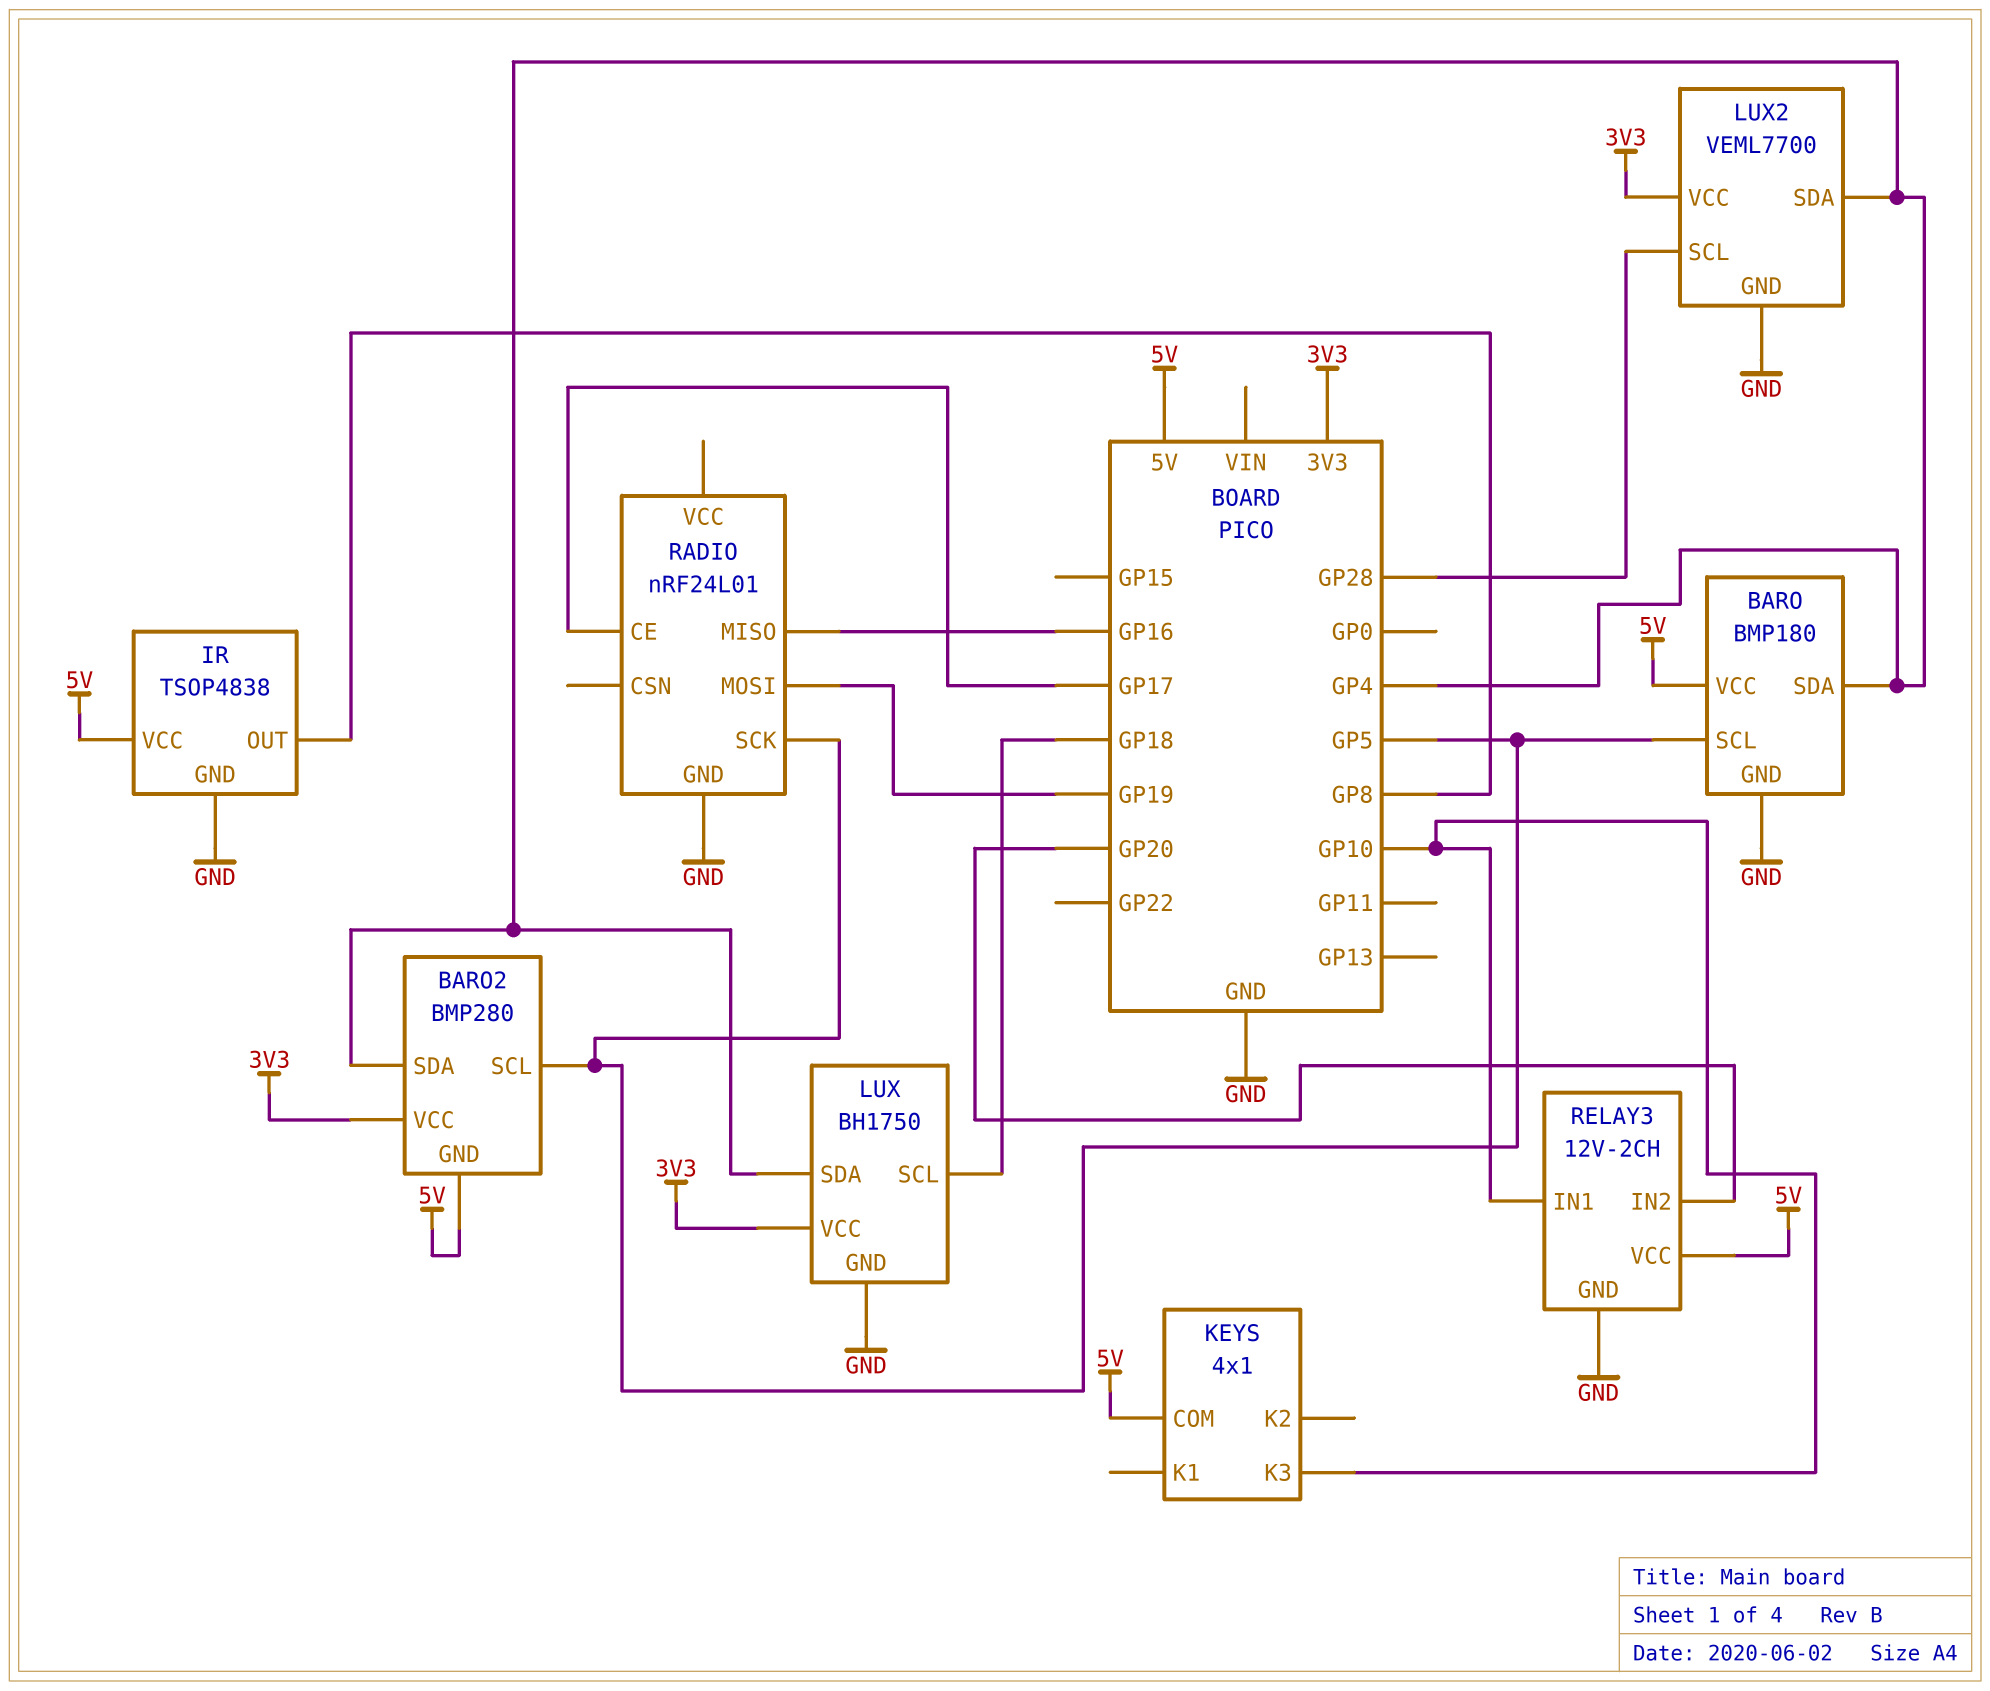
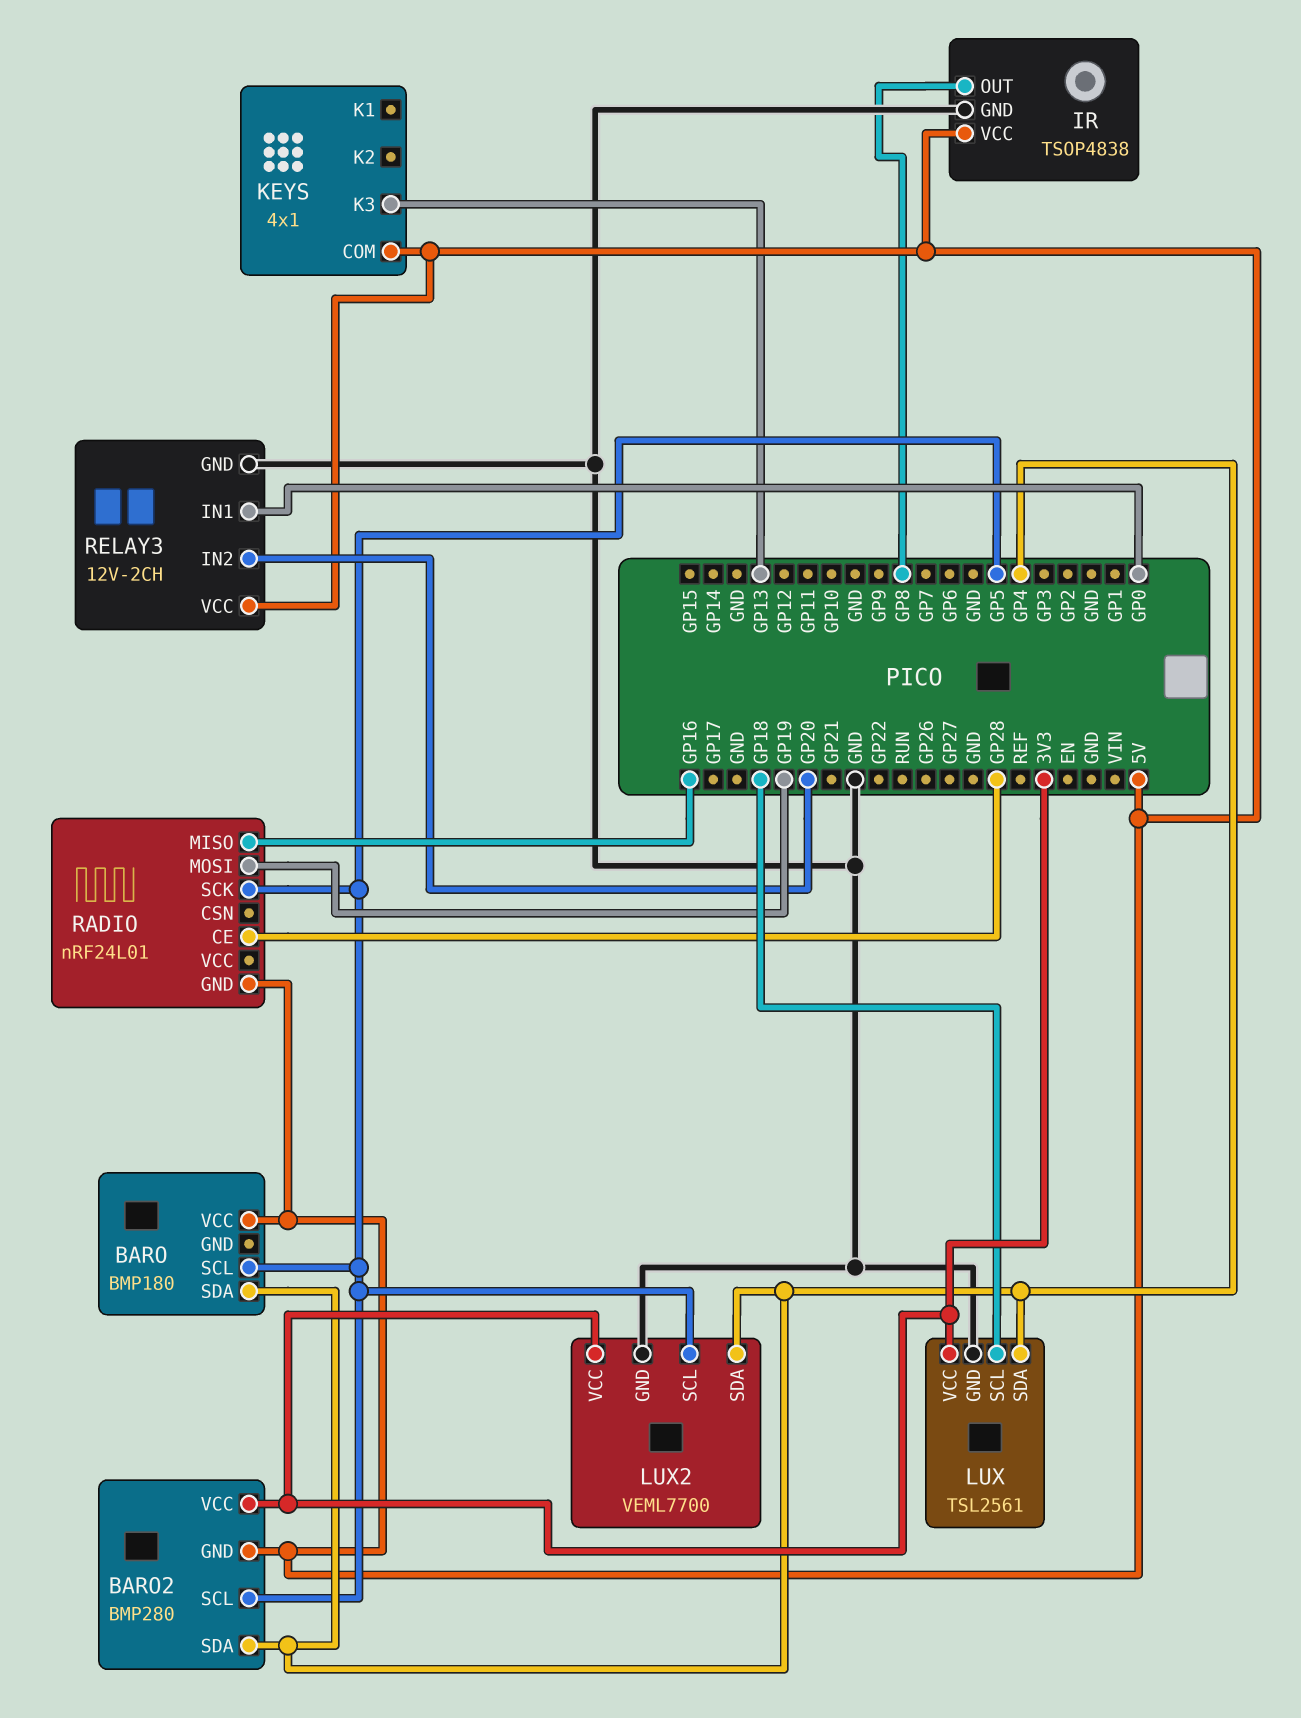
BARO pin GND: GND -> none
KEYS pin K3: GP10 -> GP13
LUX: BH1750 -> TSL2561
LUX2 pin SCL: GP28 -> GP5
RADIO pin CE: GP17 -> GP28
RADIO pin GND: GND -> 5V
RELAY3 pin IN1: GP10 -> GP0

